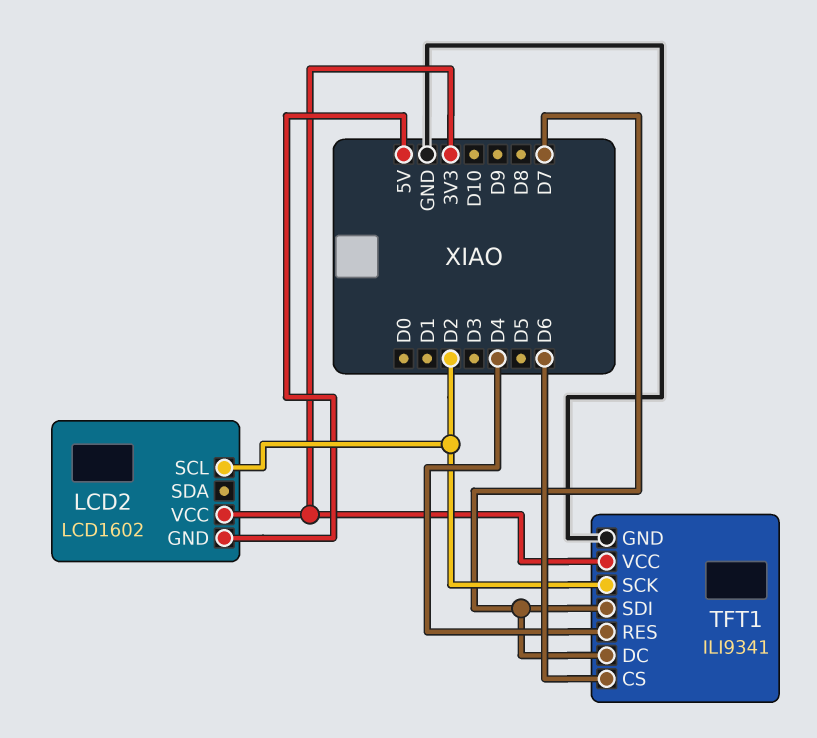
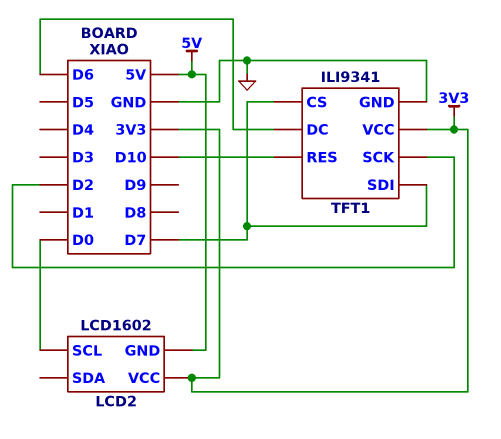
LCD2 pin SCL: D2 -> D0
TFT1 pin CS: D6 -> D7
TFT1 pin DC: D7 -> D6
TFT1 pin RES: D4 -> D10

